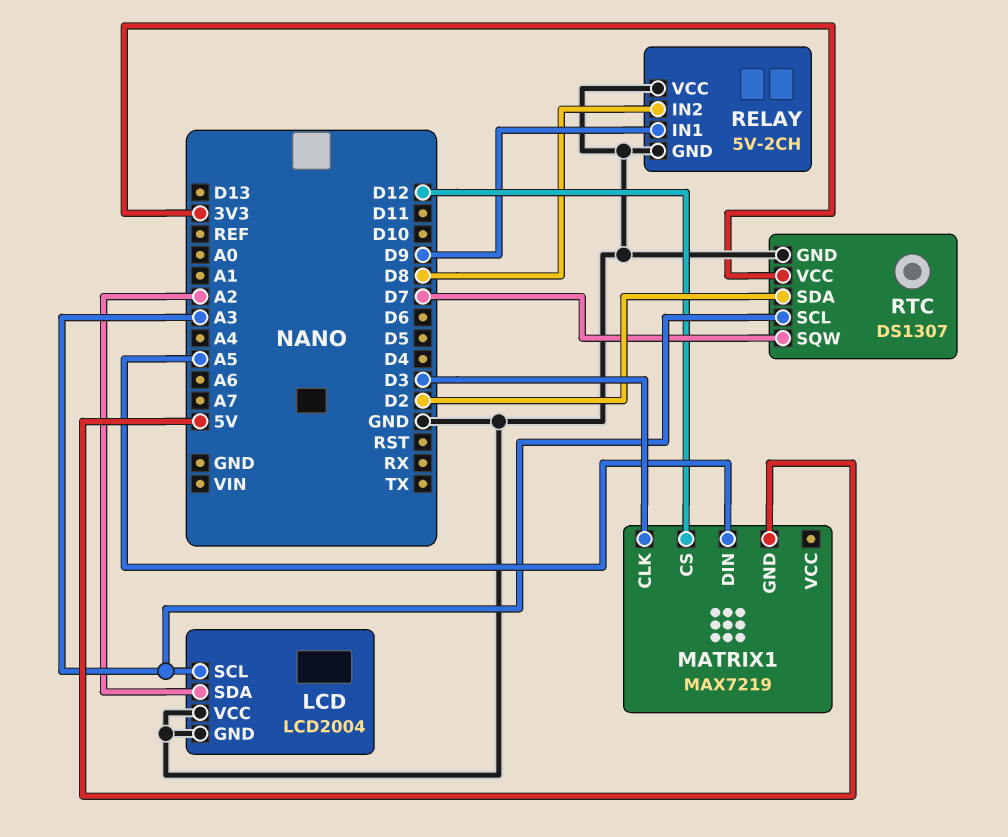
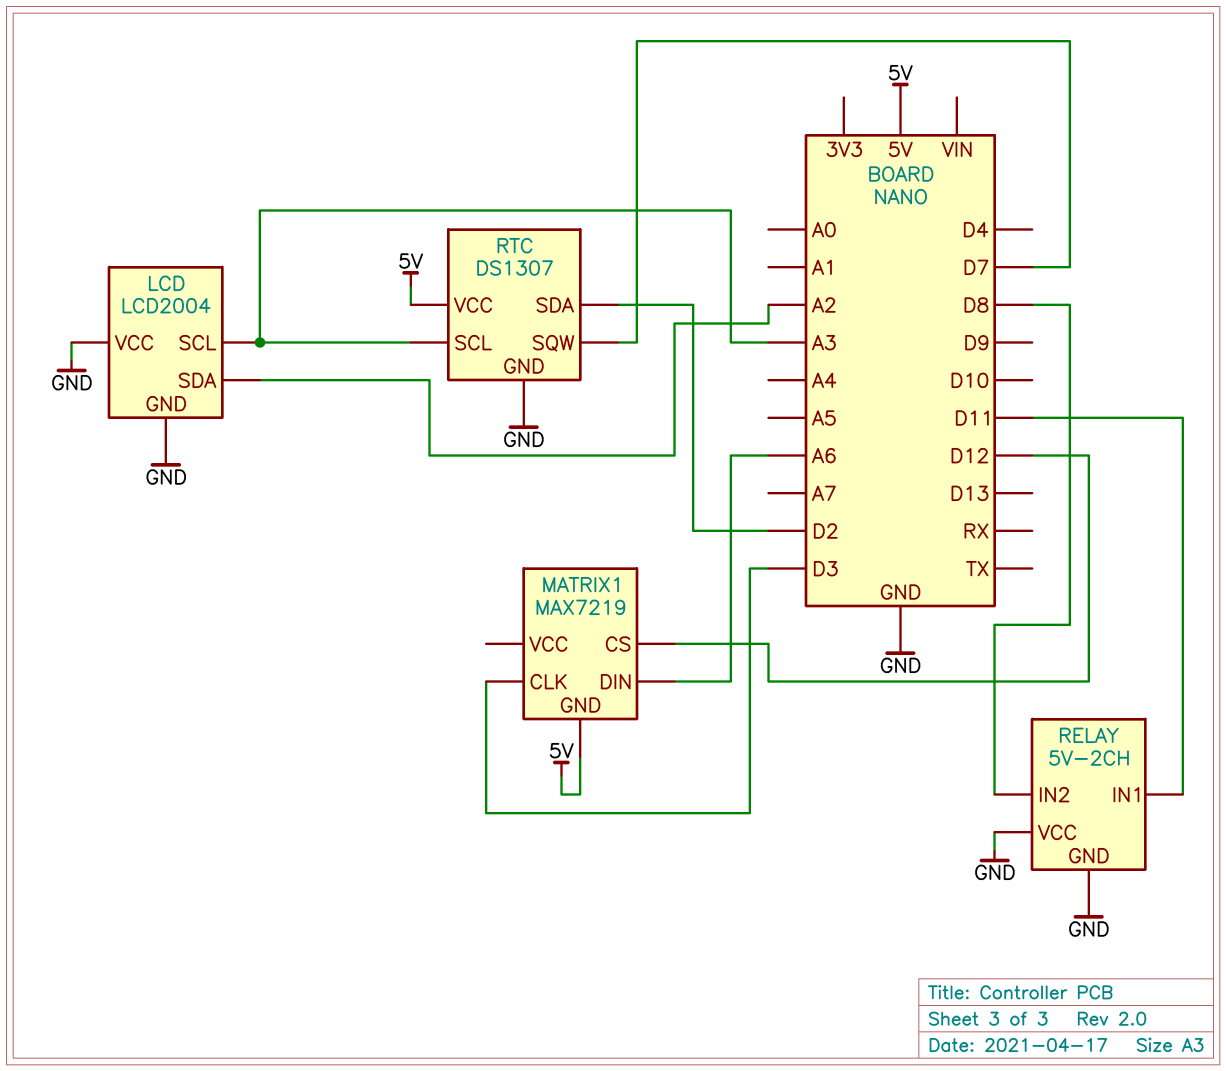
MATRIX1 pin DIN: A5 -> A6
RELAY pin IN1: D9 -> D11
RTC pin VCC: 3V3 -> 5V

